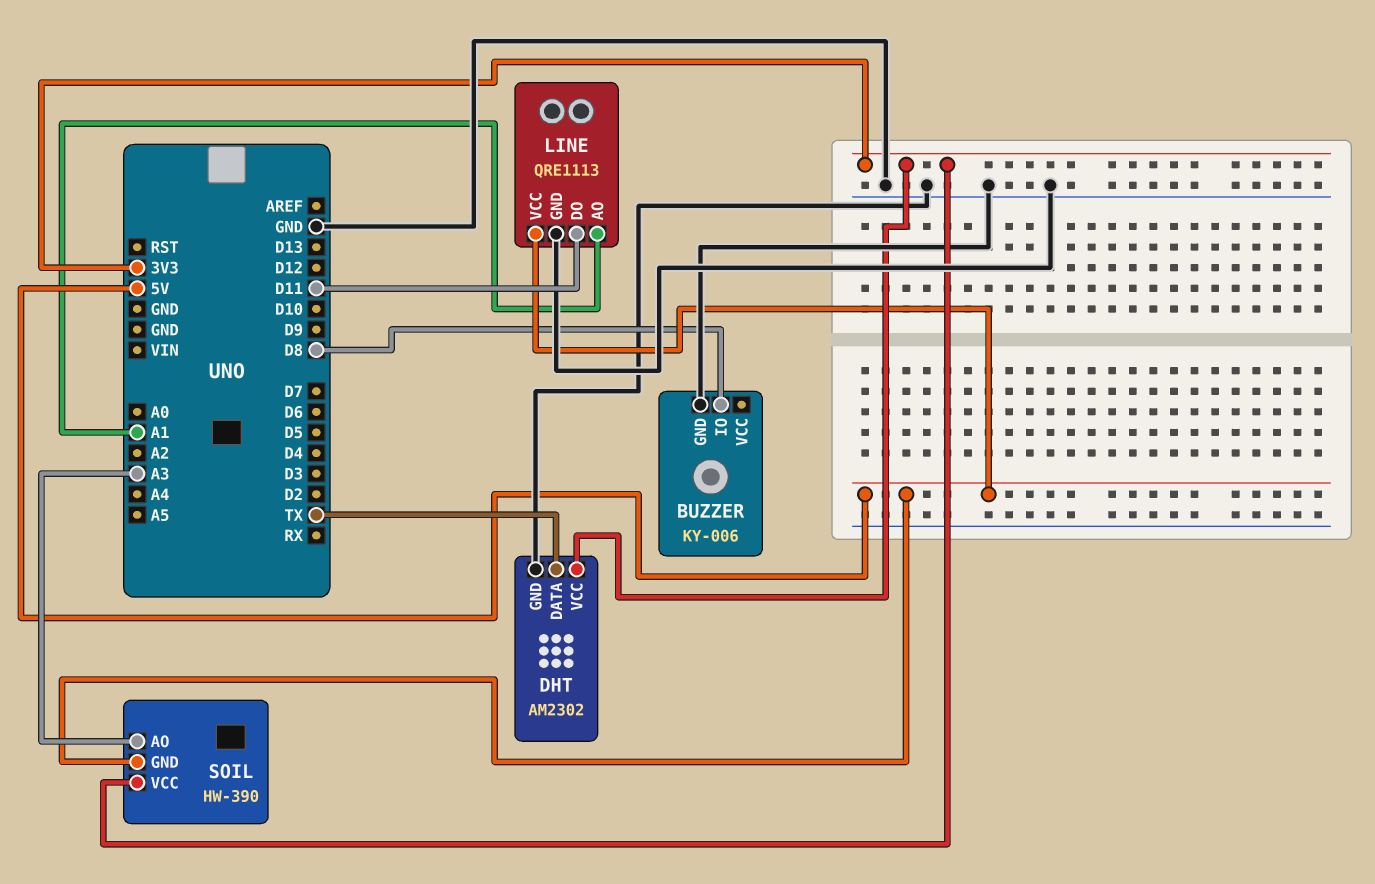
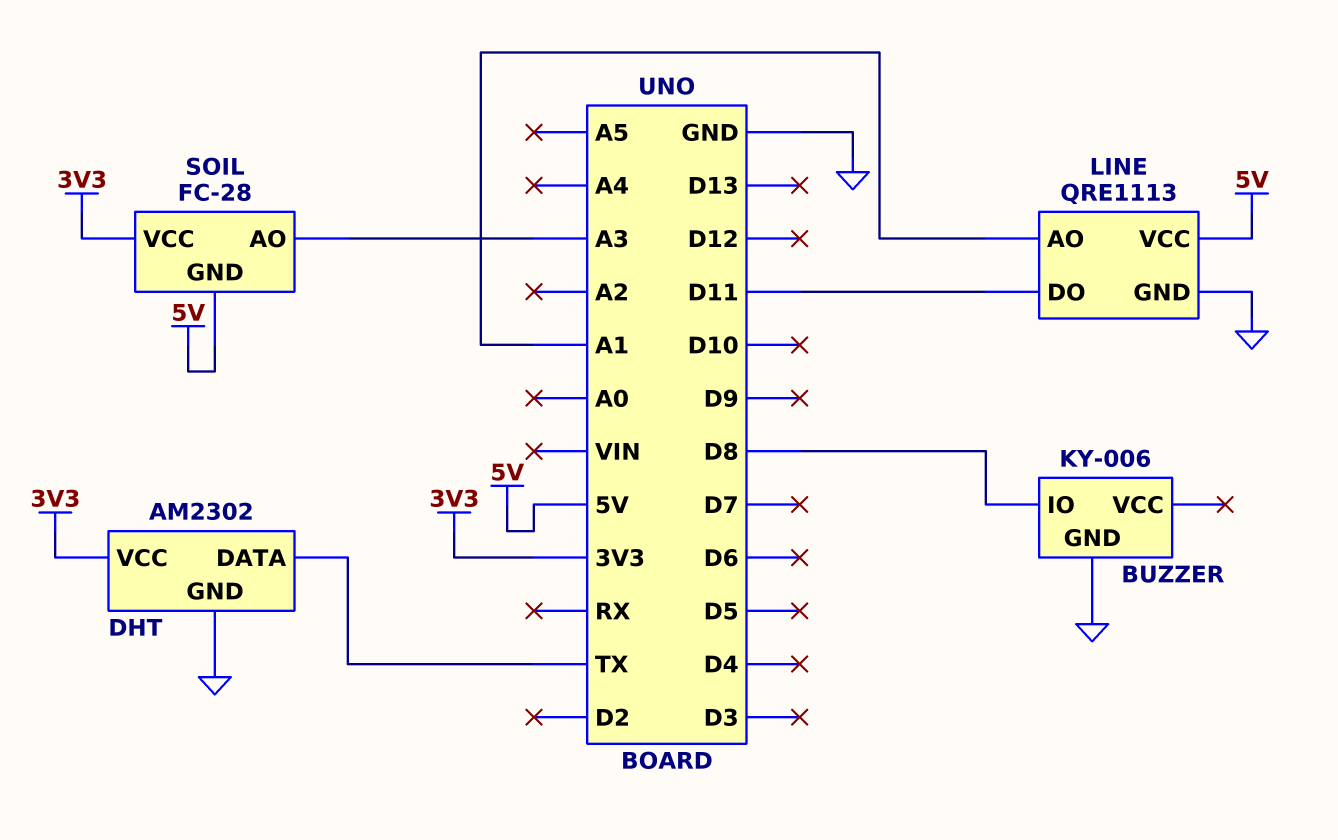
SOIL: HW-390 -> FC-28

